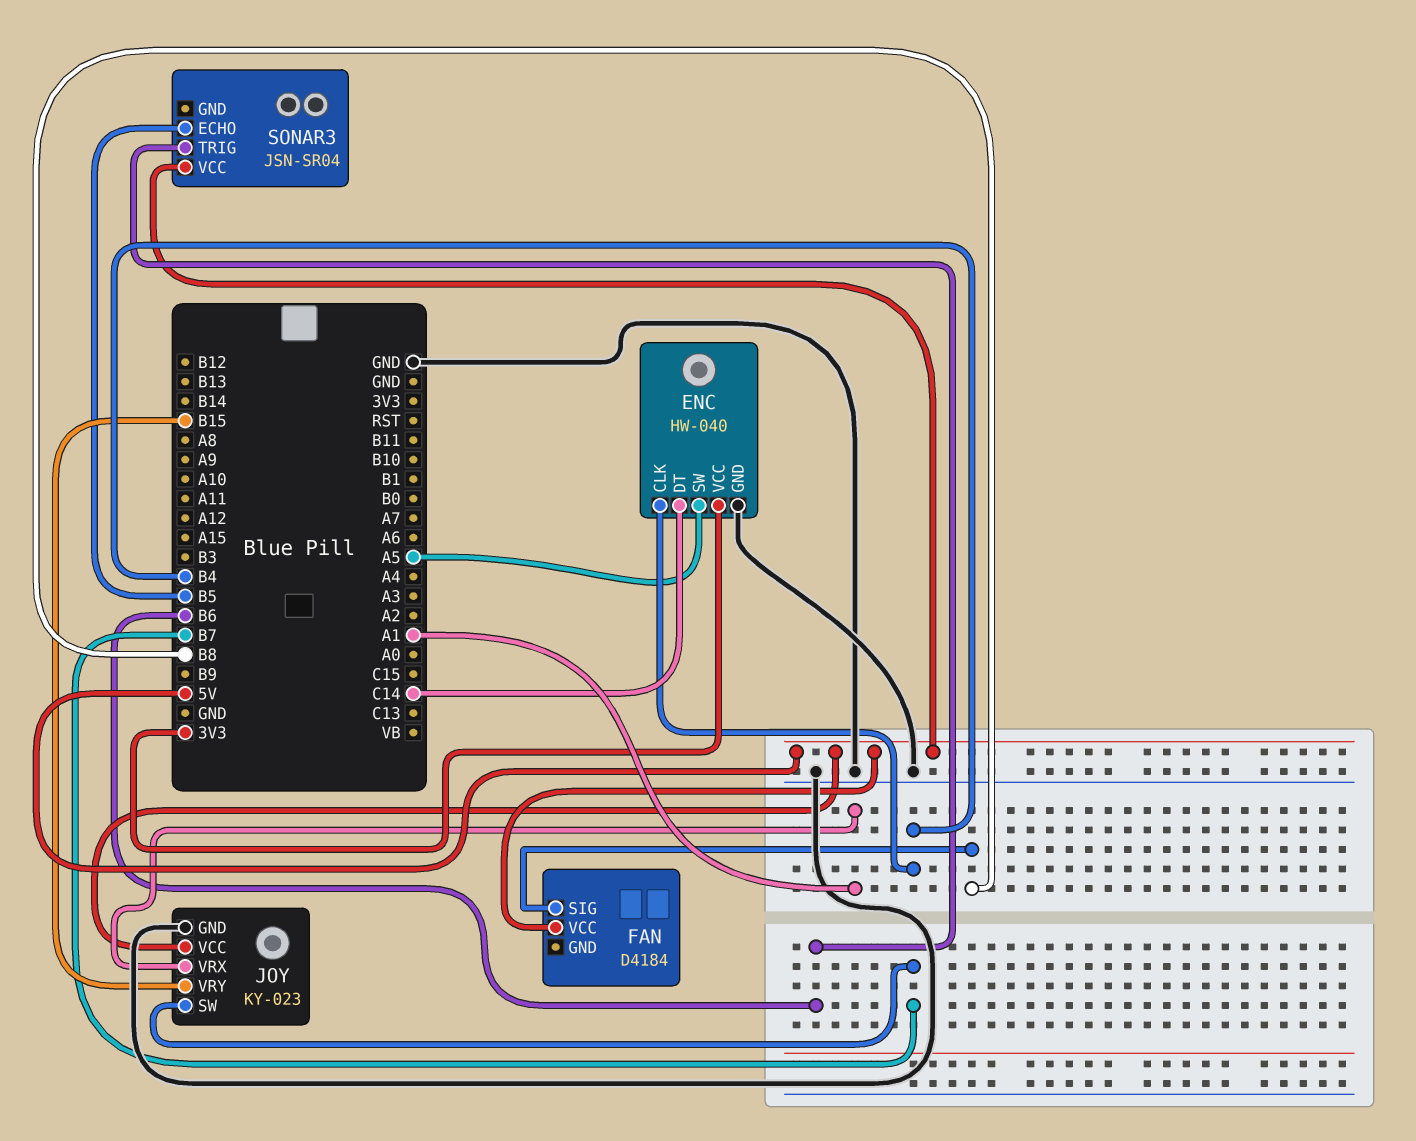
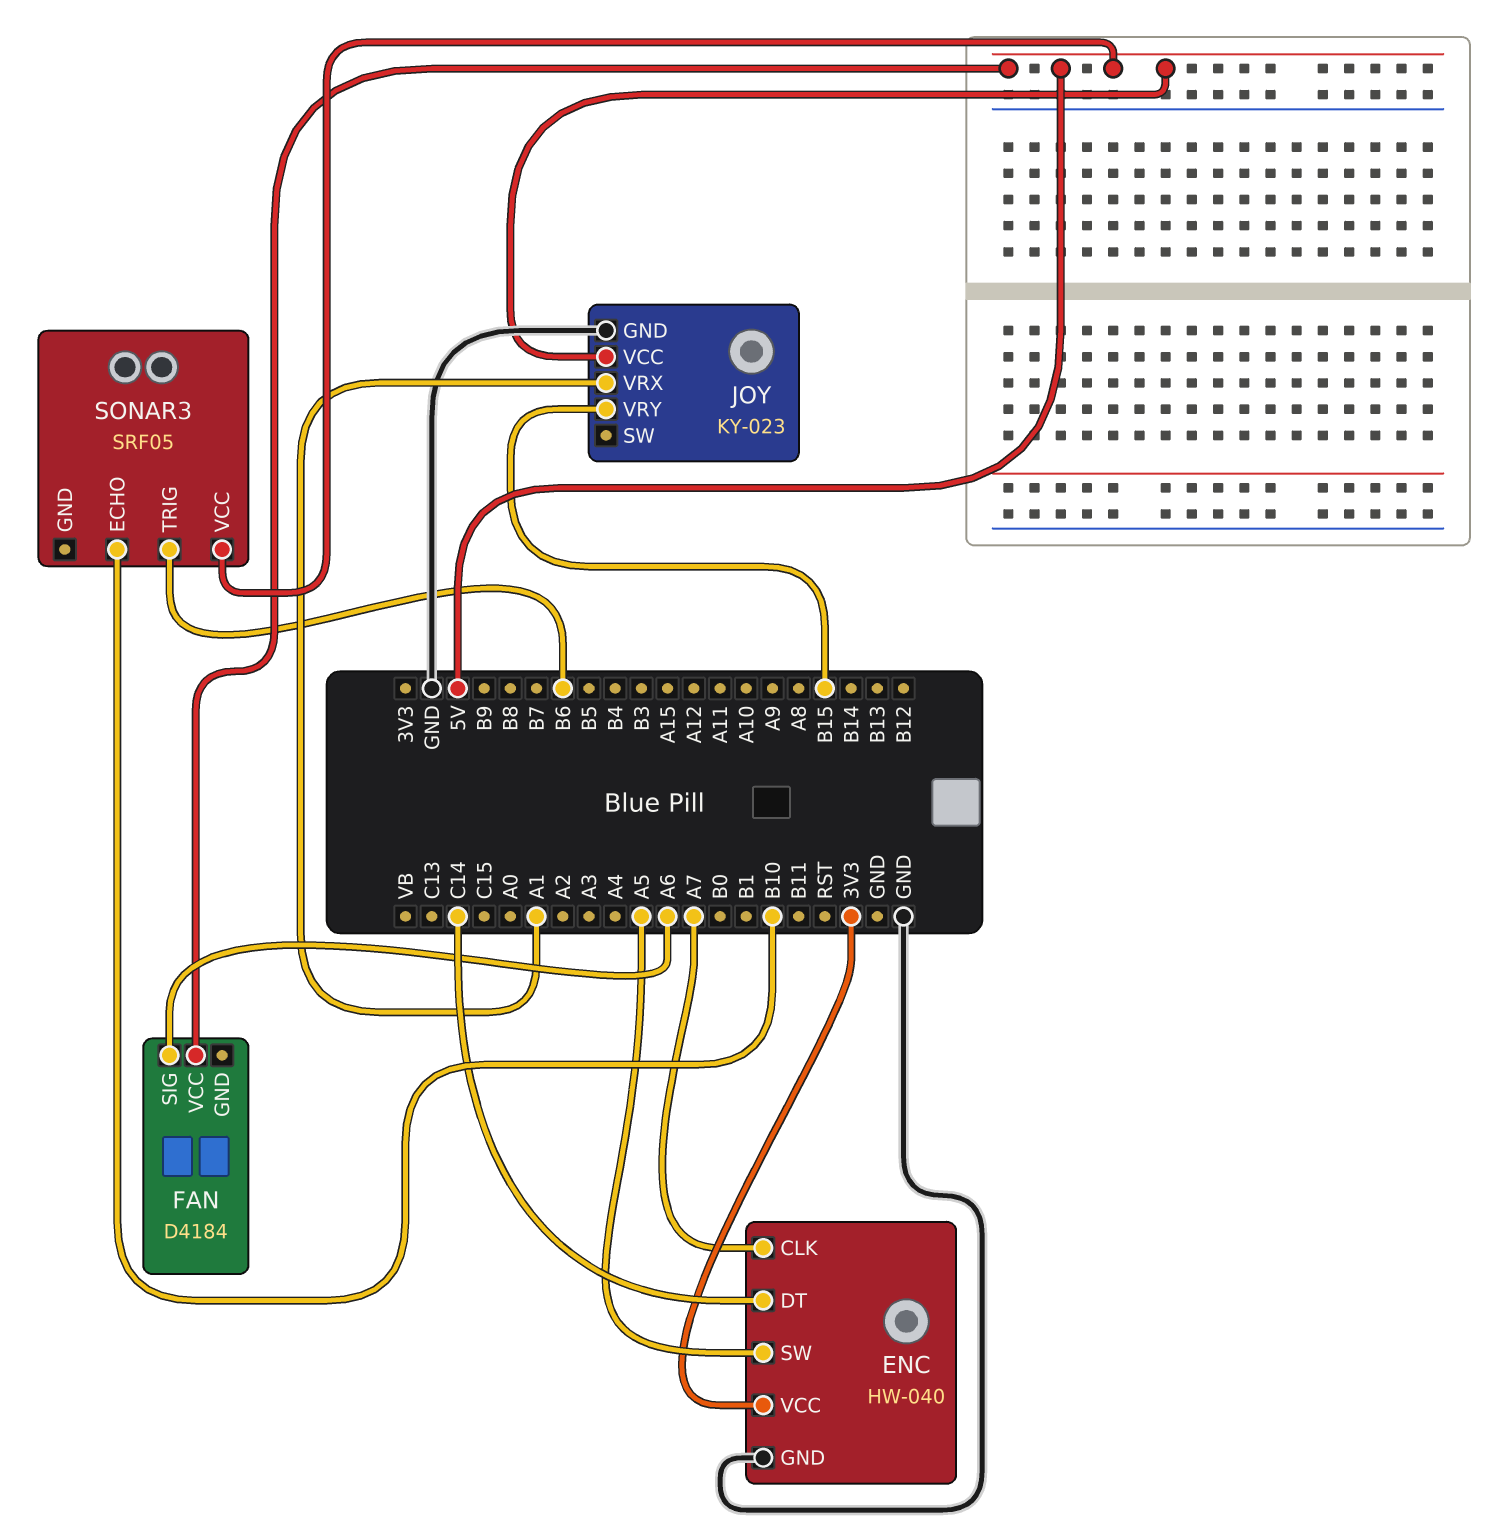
ENC pin CLK: B4 -> A7
FAN pin SIG: B8 -> A6
JOY pin SW: B7 -> none
SONAR3: JSN-SR04 -> SRF05
SONAR3 pin ECHO: B5 -> B10

